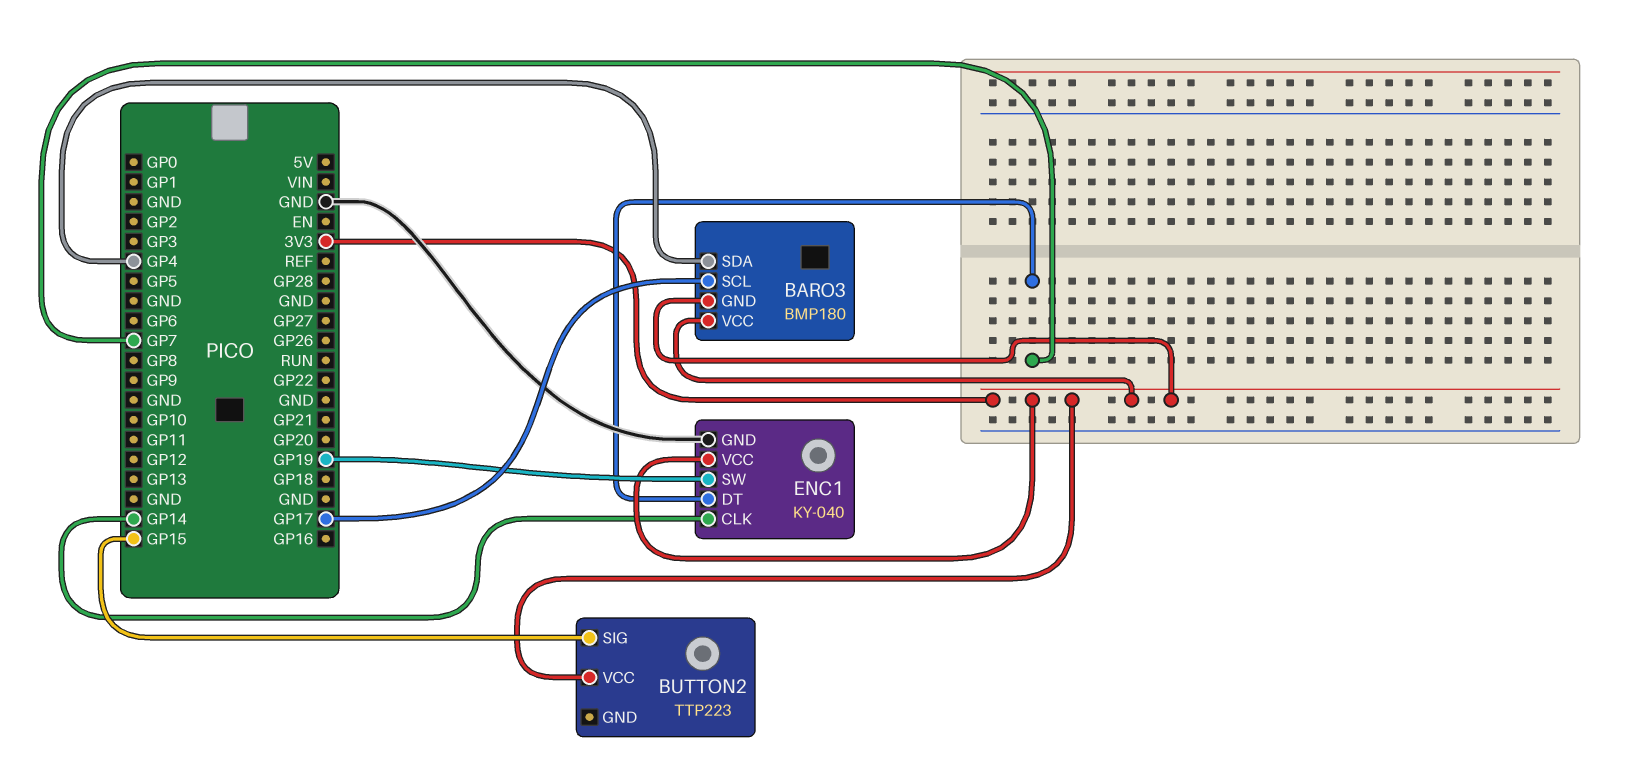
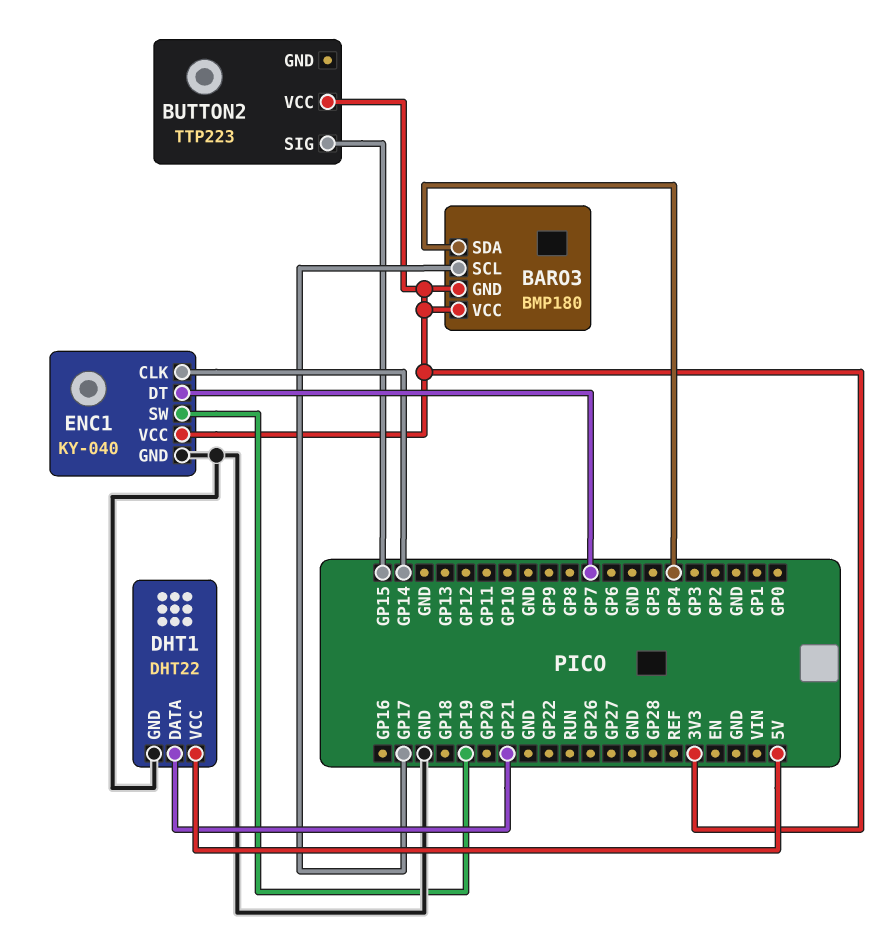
DHT1: none -> DHT22
DHT1 pin DATA: none -> GP21
DHT1 pin GND: none -> GND
DHT1 pin VCC: none -> 5V

